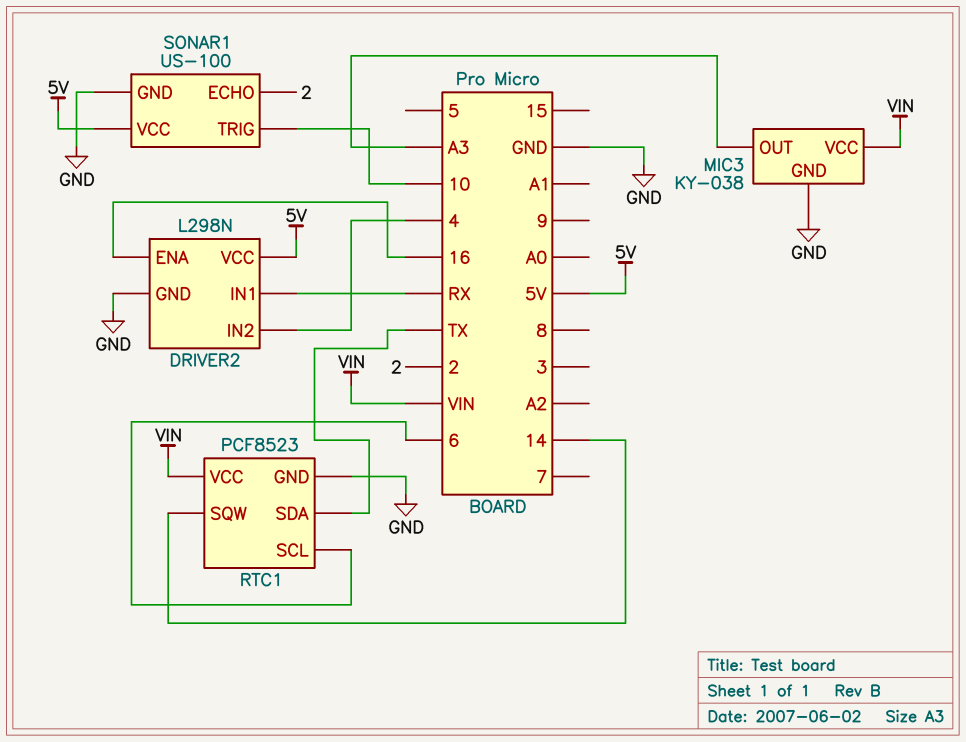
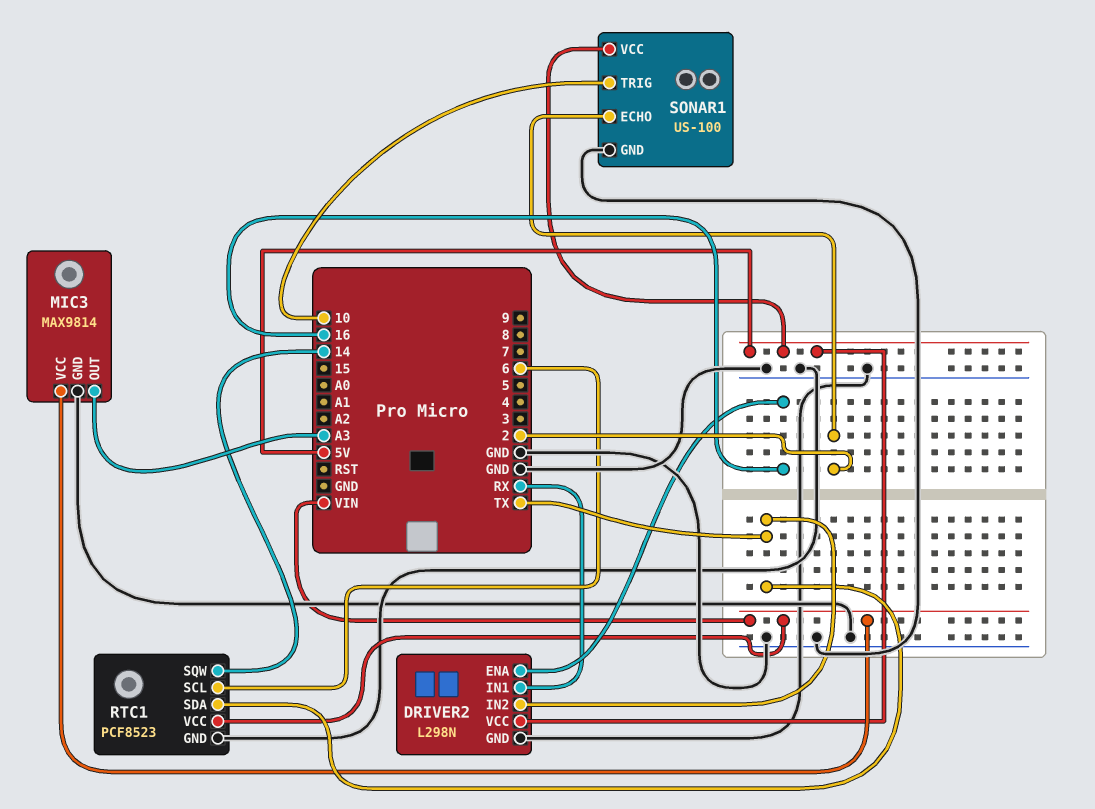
DRIVER2 pin IN2: 4 -> TX
MIC3: KY-038 -> MAX9814

